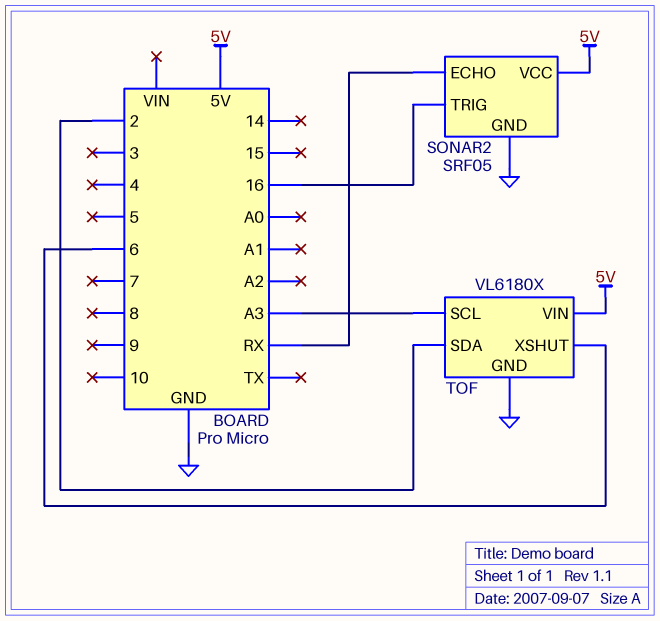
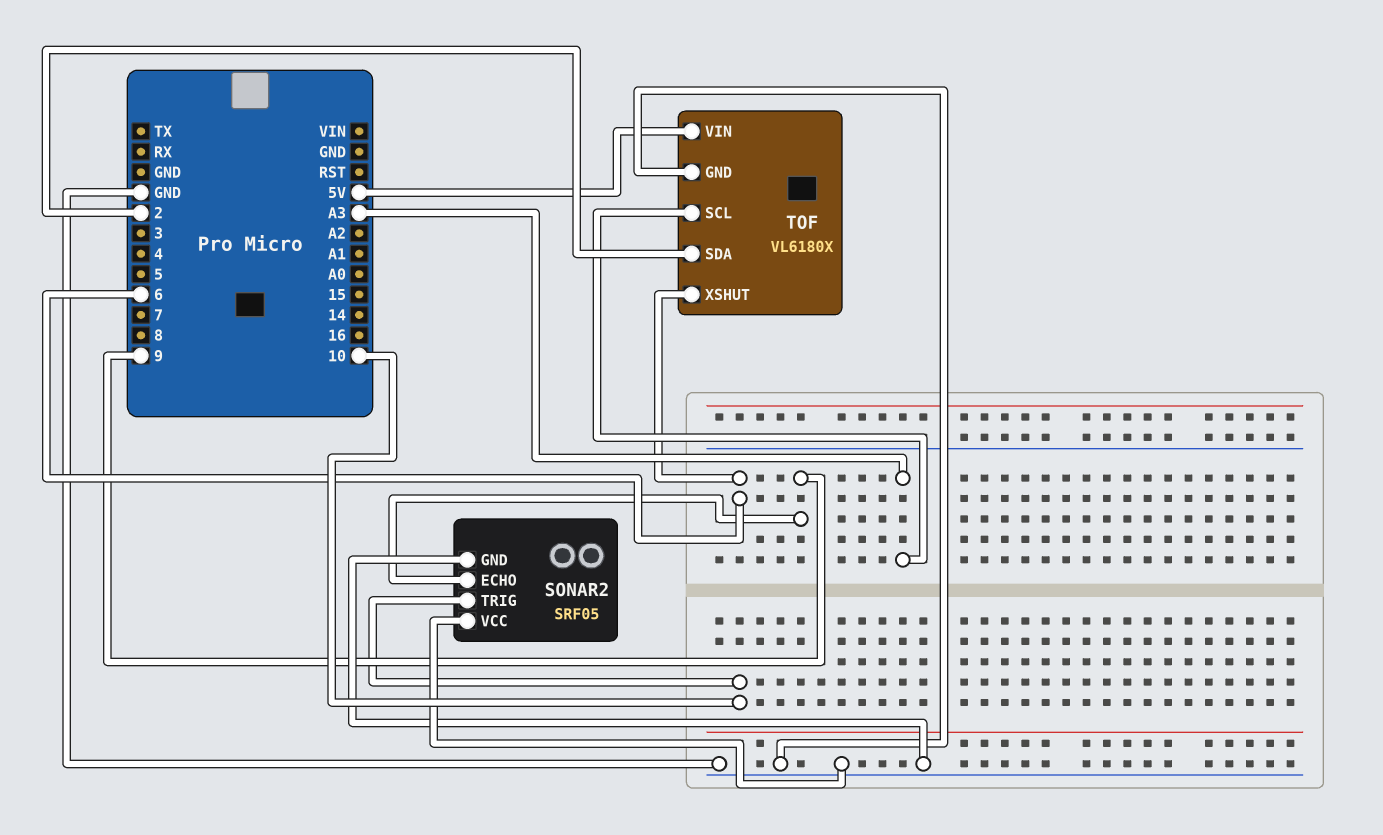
SONAR2 pin ECHO: RX -> 9
SONAR2 pin TRIG: 16 -> 10
SONAR2 pin VCC: 5V -> GND

